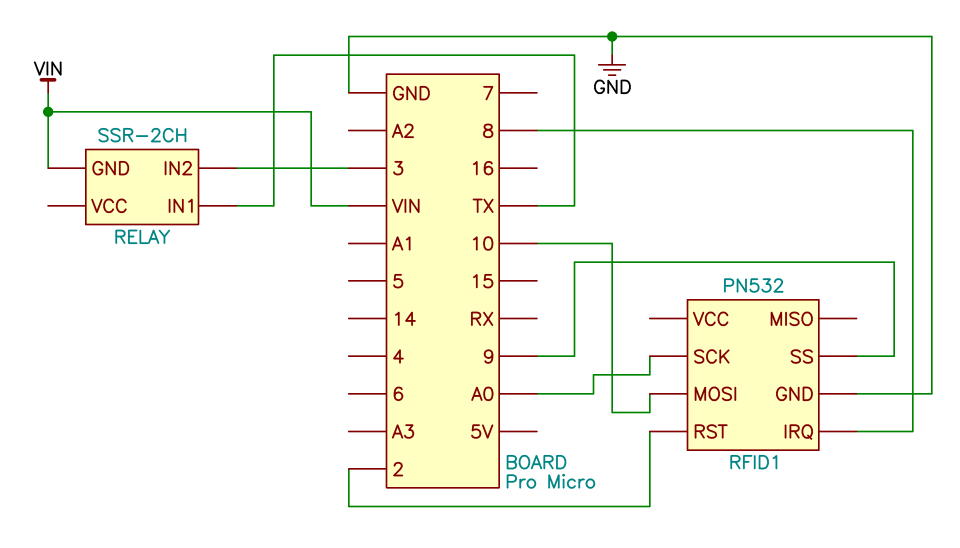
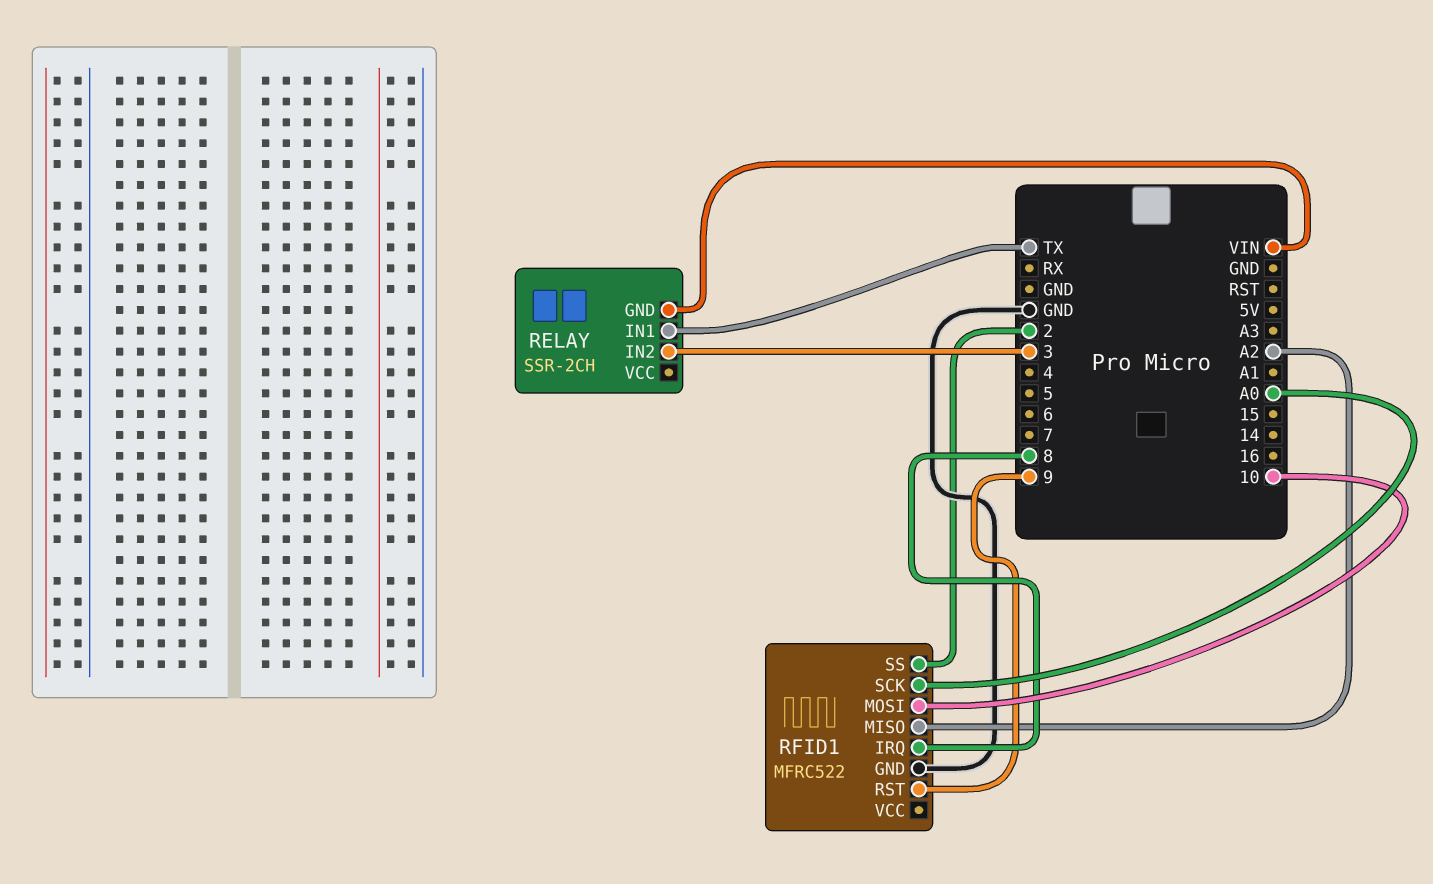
RFID1: PN532 -> MFRC522
RFID1 pin MISO: none -> A2
RFID1 pin RST: 2 -> 9
RFID1 pin SS: 9 -> 2

